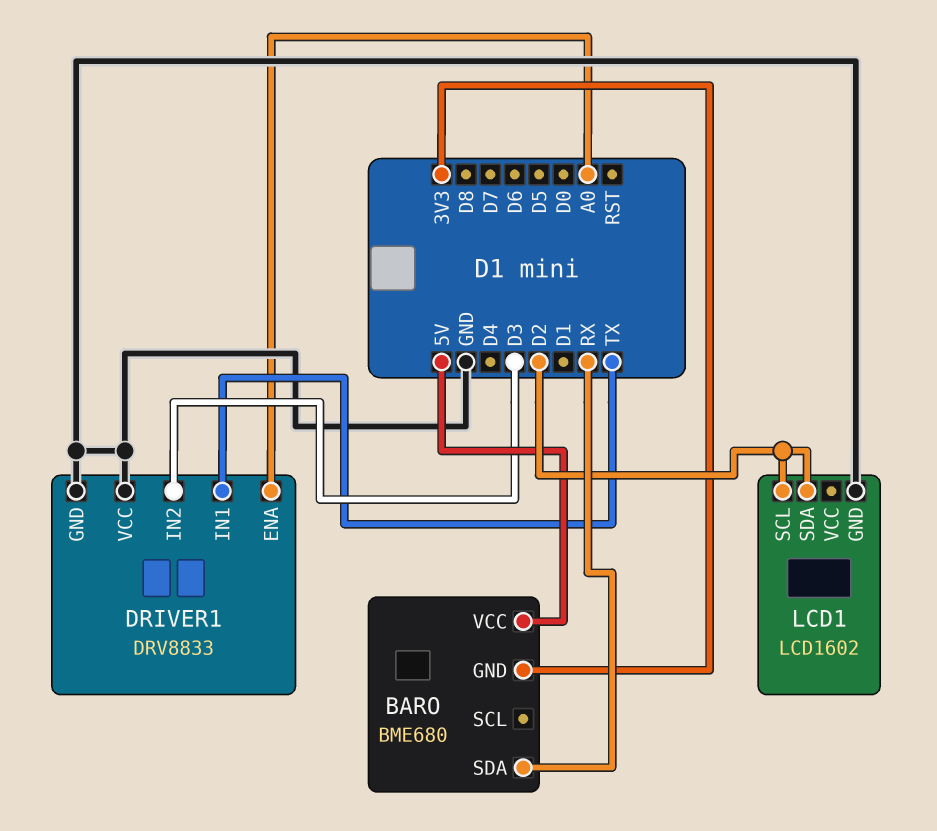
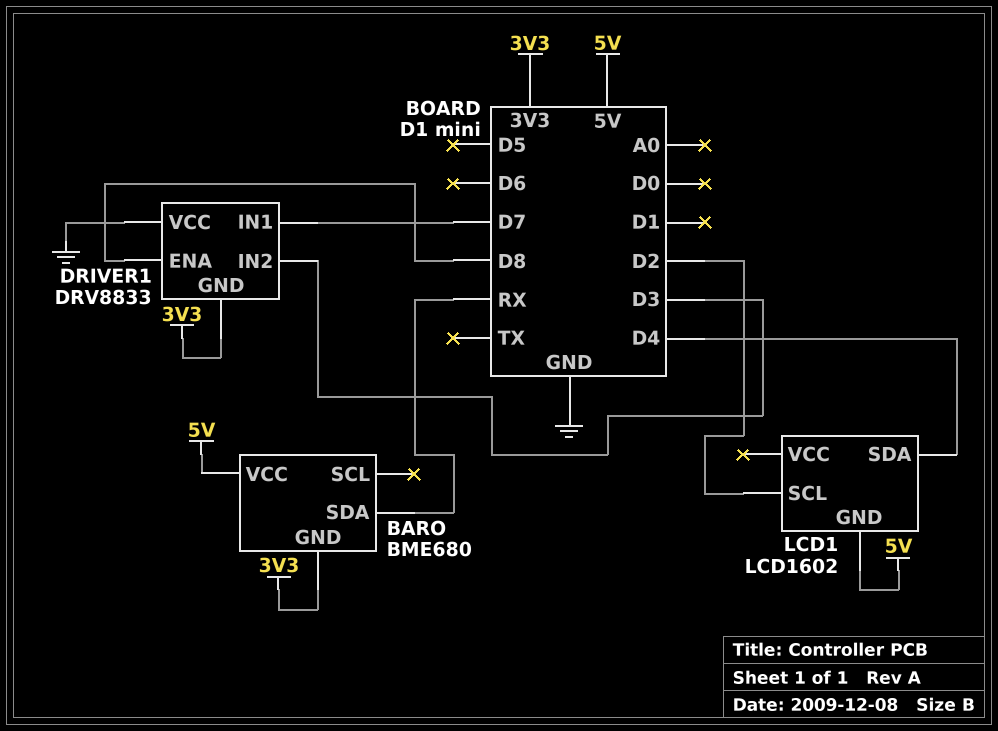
DRIVER1 pin ENA: A0 -> D8
DRIVER1 pin GND: GND -> 3V3
DRIVER1 pin IN1: TX -> D7
LCD1 pin GND: GND -> 5V
LCD1 pin SDA: D2 -> D4

